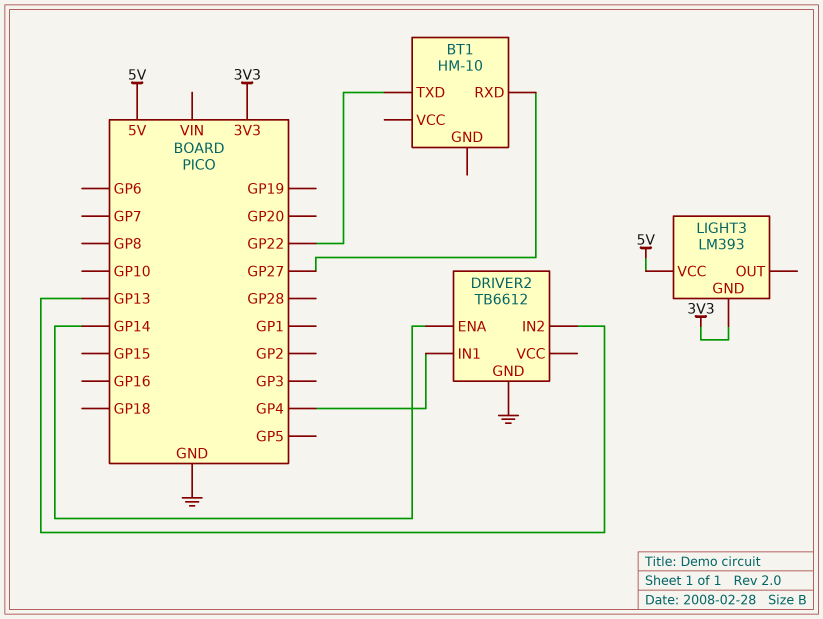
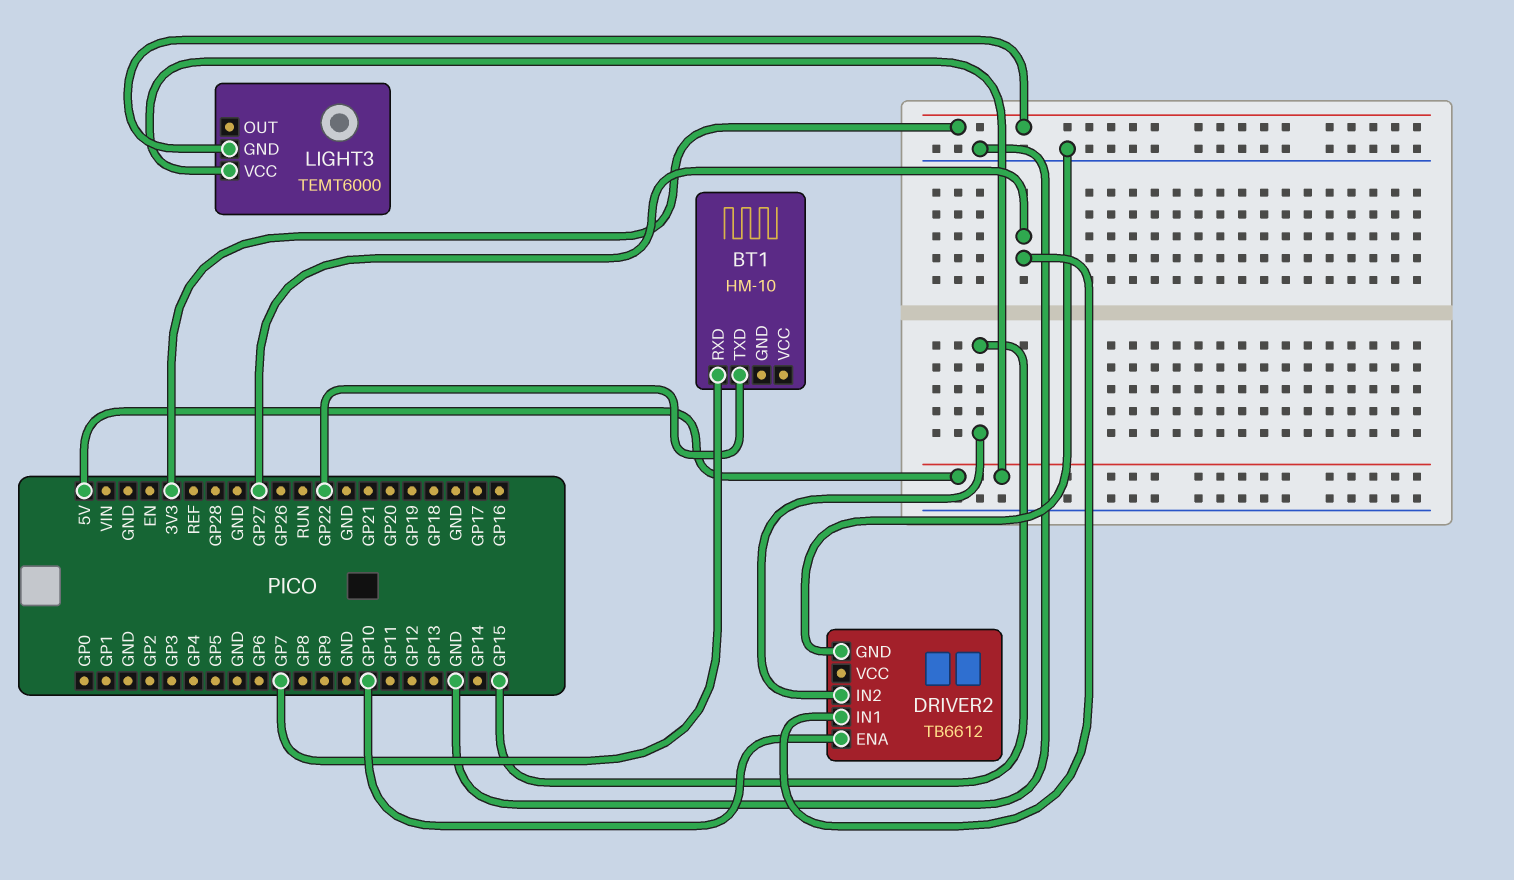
BT1 pin RXD: GP27 -> GP7
DRIVER2 pin ENA: GP14 -> GP10
DRIVER2 pin IN1: GP4 -> GP27
DRIVER2 pin IN2: GP13 -> GP15
LIGHT3: LM393 -> TEMT6000

